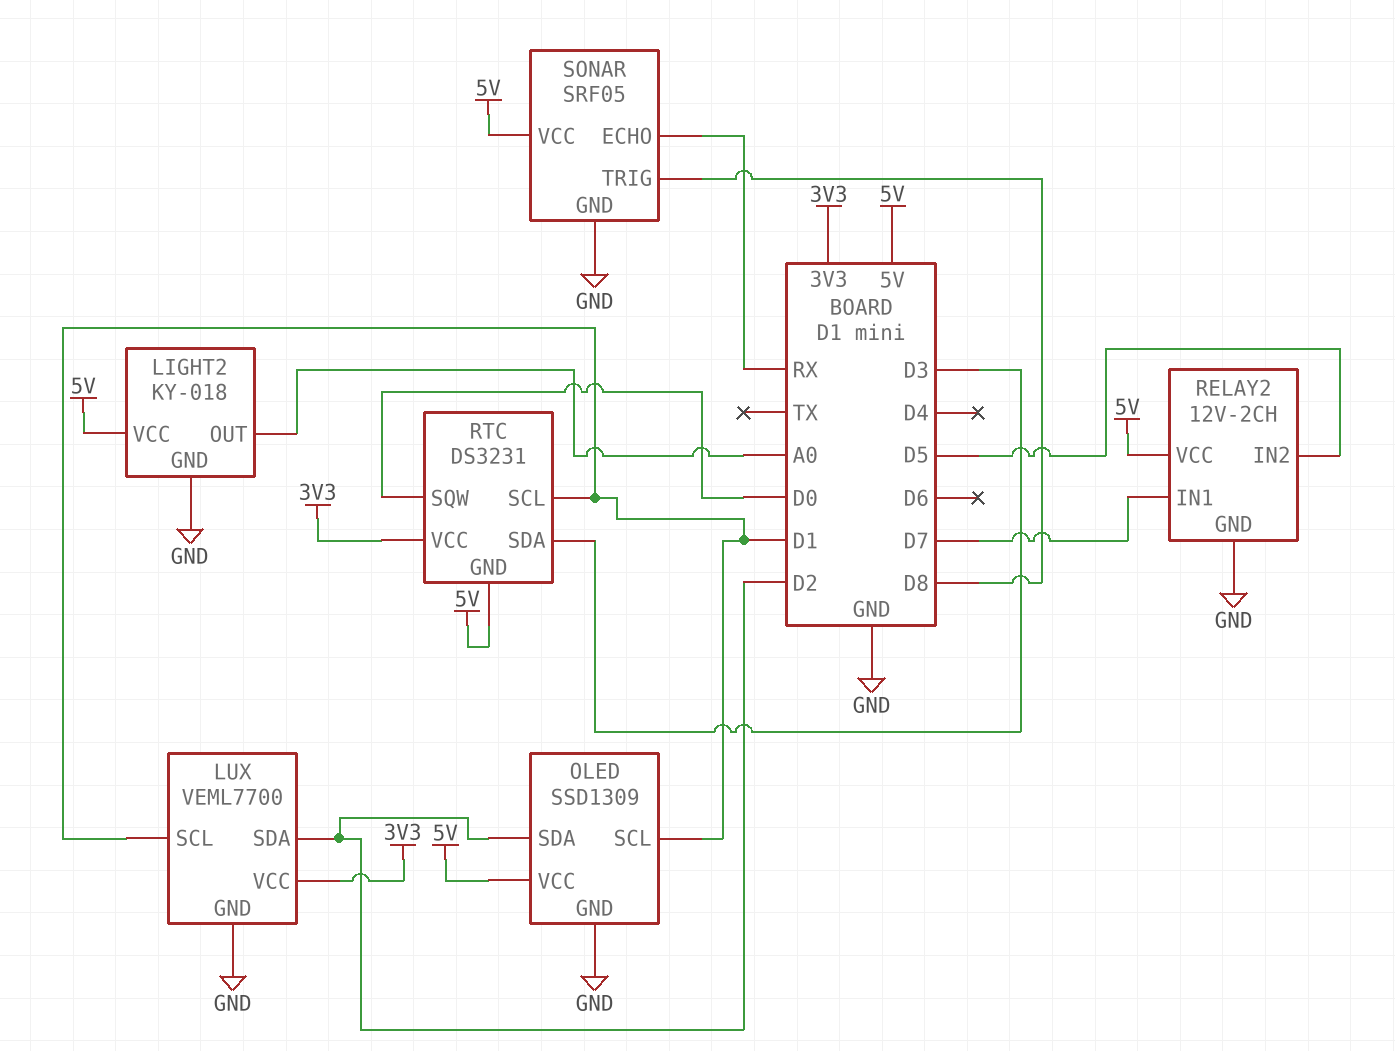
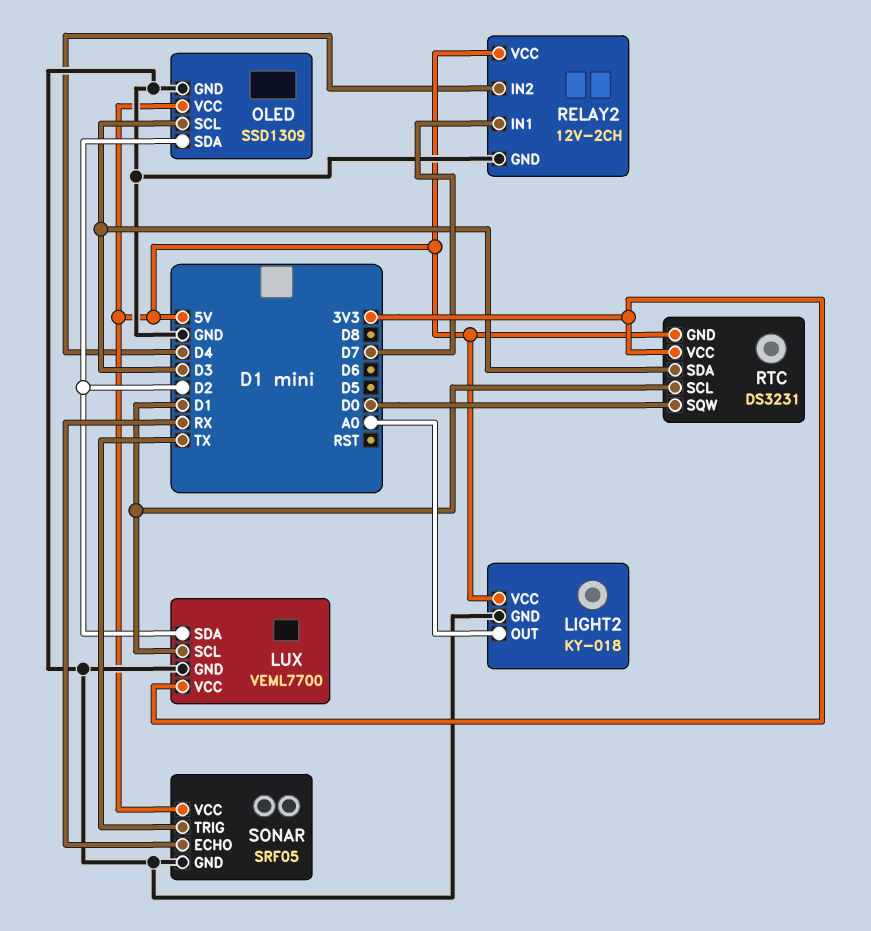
OLED pin SCL: D1 -> D3
RELAY2 pin IN2: D5 -> D4
SONAR pin TRIG: D8 -> TX

